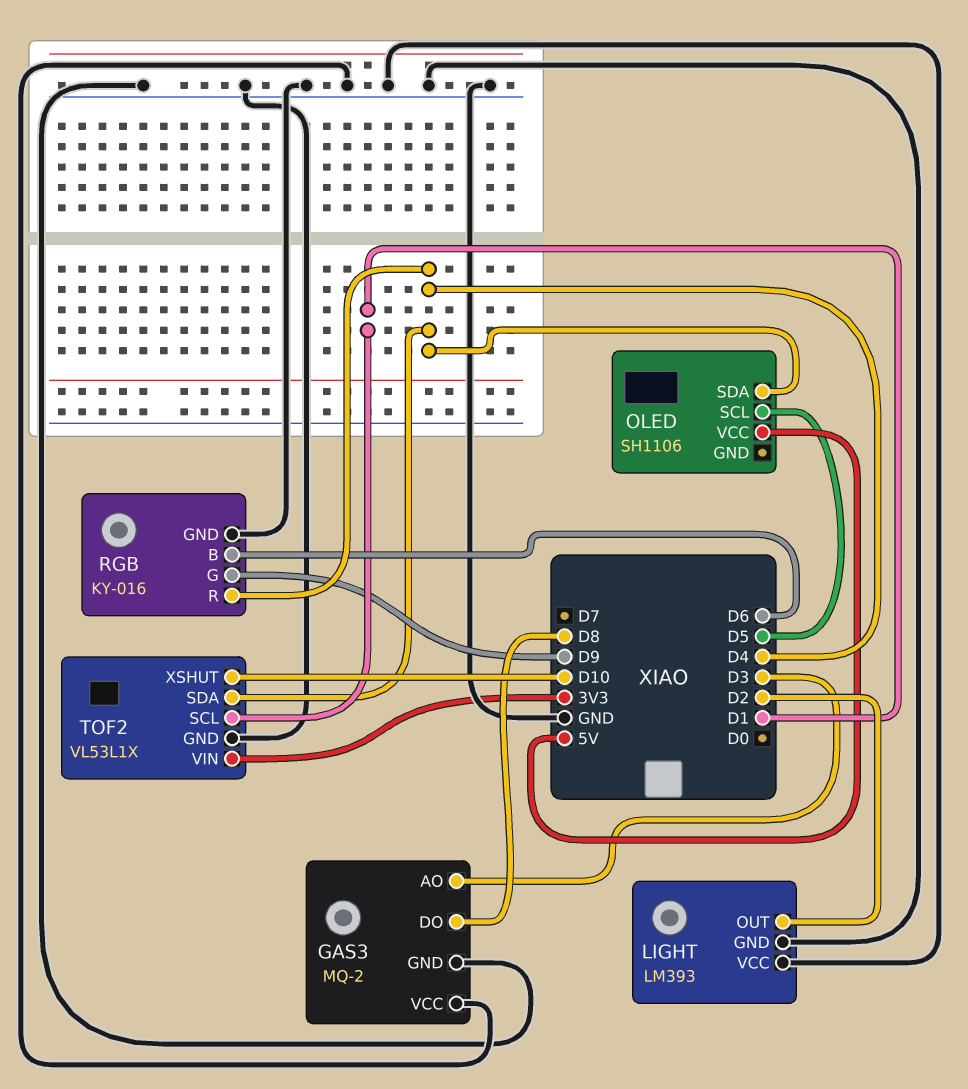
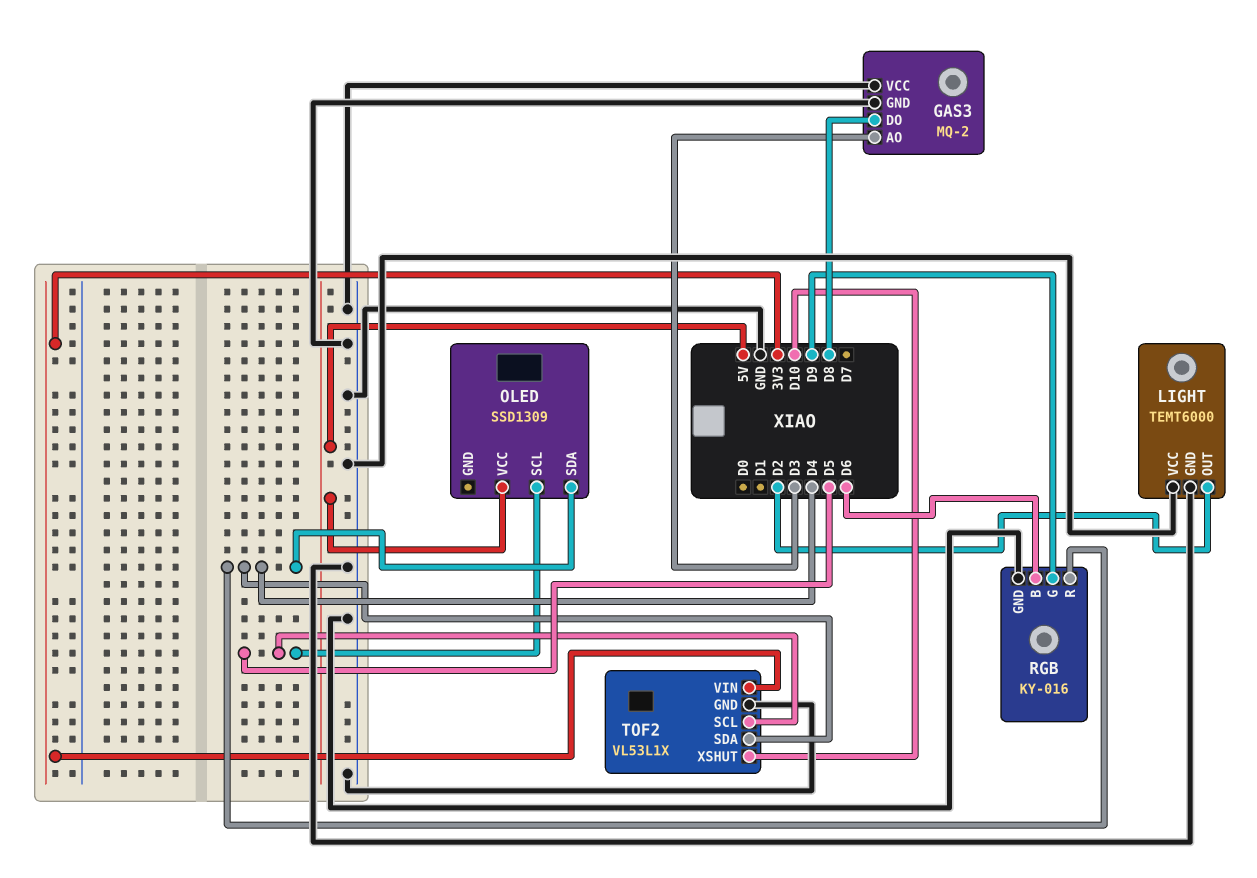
LIGHT: LM393 -> TEMT6000
OLED: SH1106 -> SSD1309
TOF2 pin SCL: D1 -> D5

